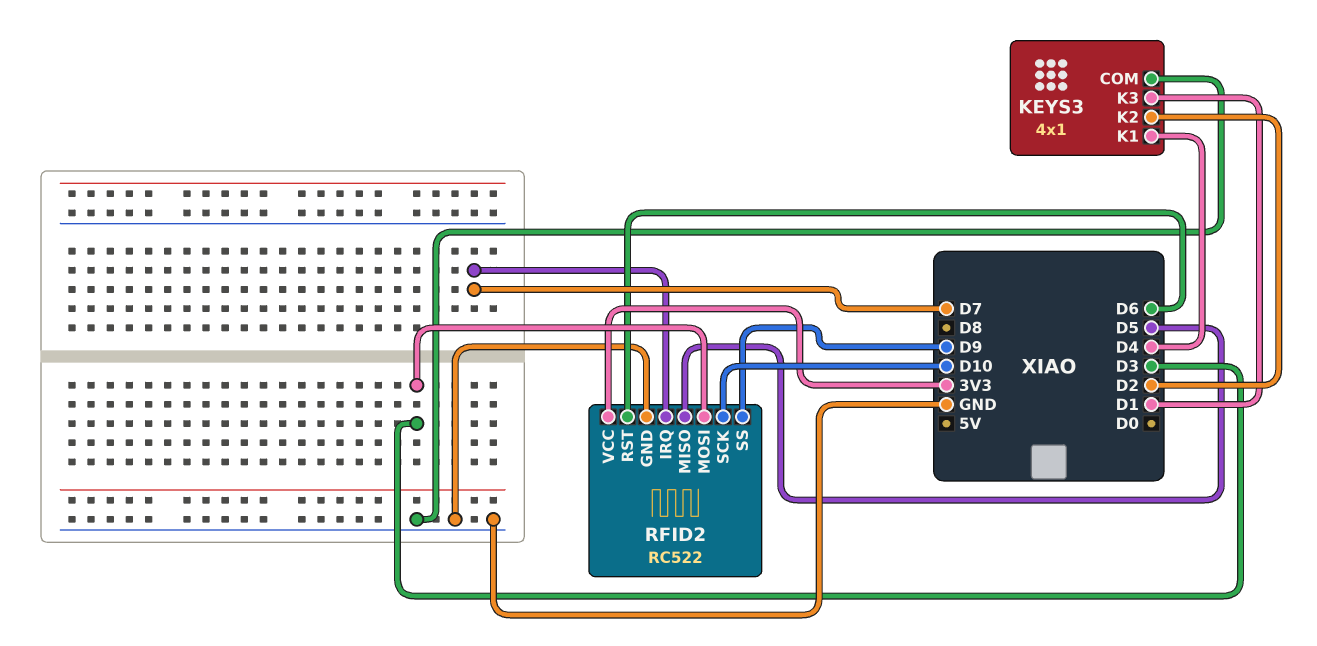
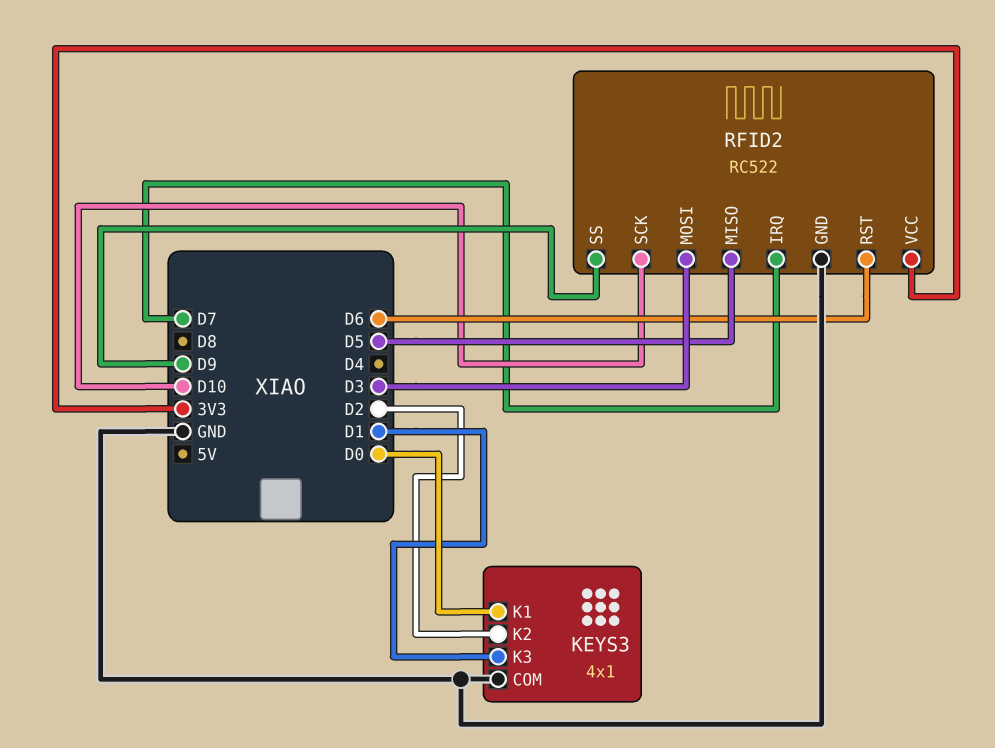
KEYS3 pin K1: D4 -> D0

